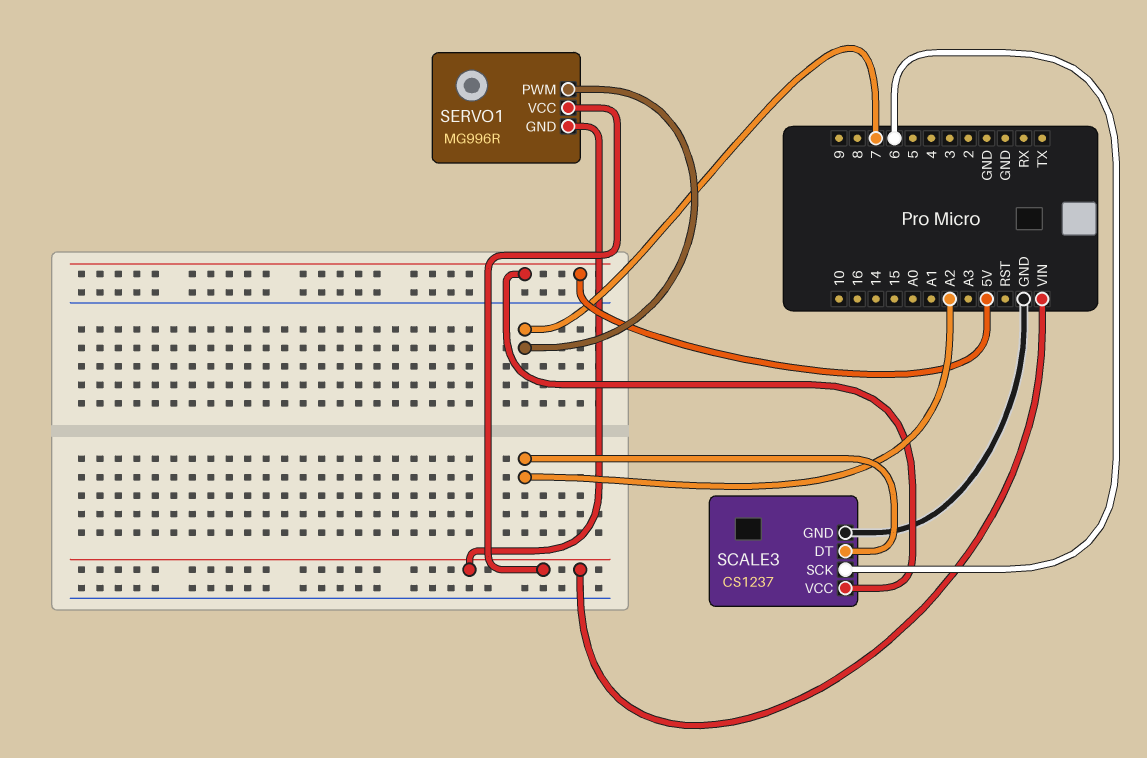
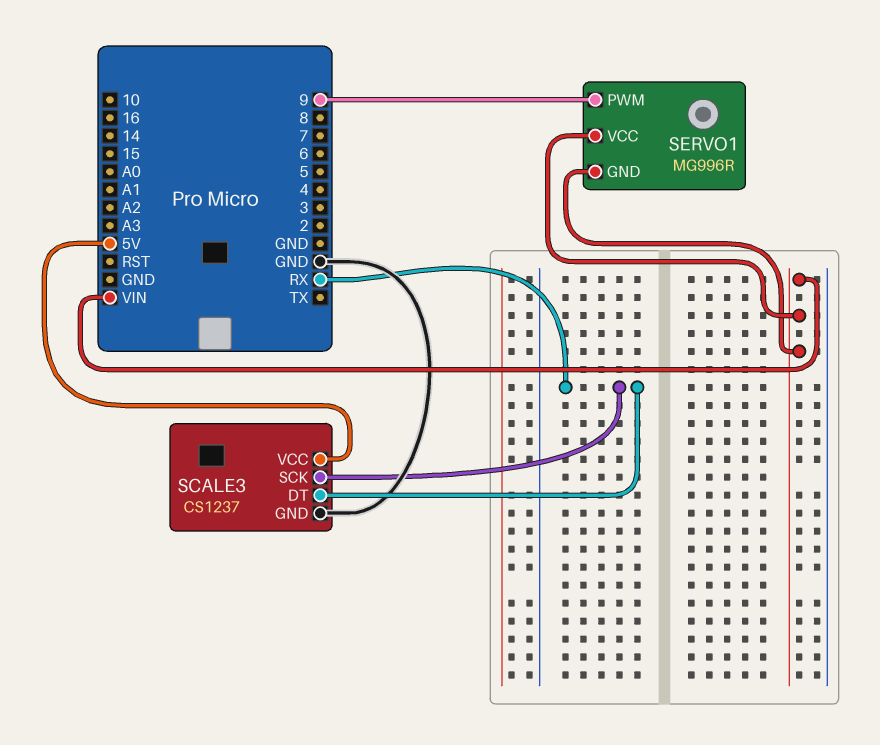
SCALE3 pin DT: A2 -> RX
SCALE3 pin SCK: 6 -> RX
SERVO1 pin PWM: 7 -> 9

